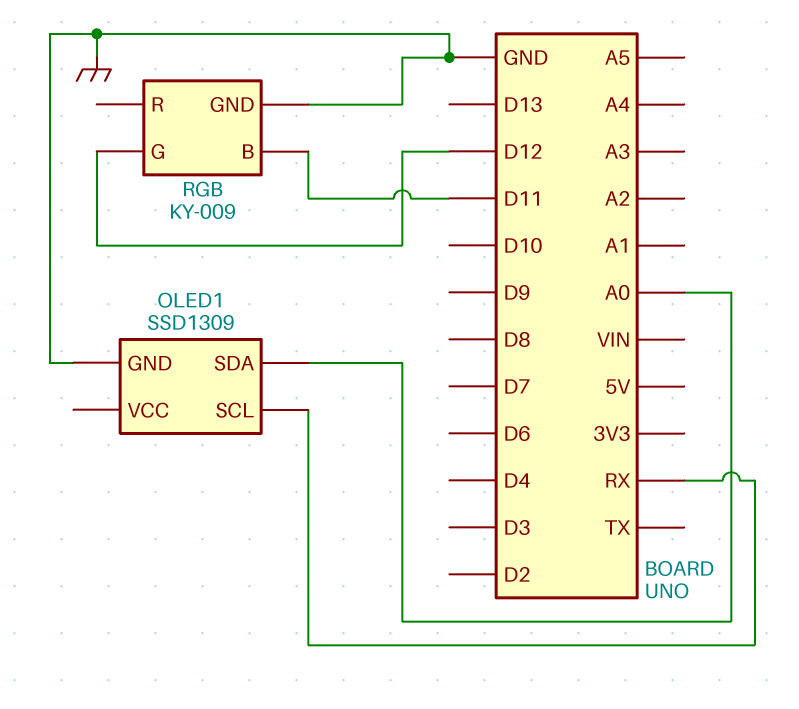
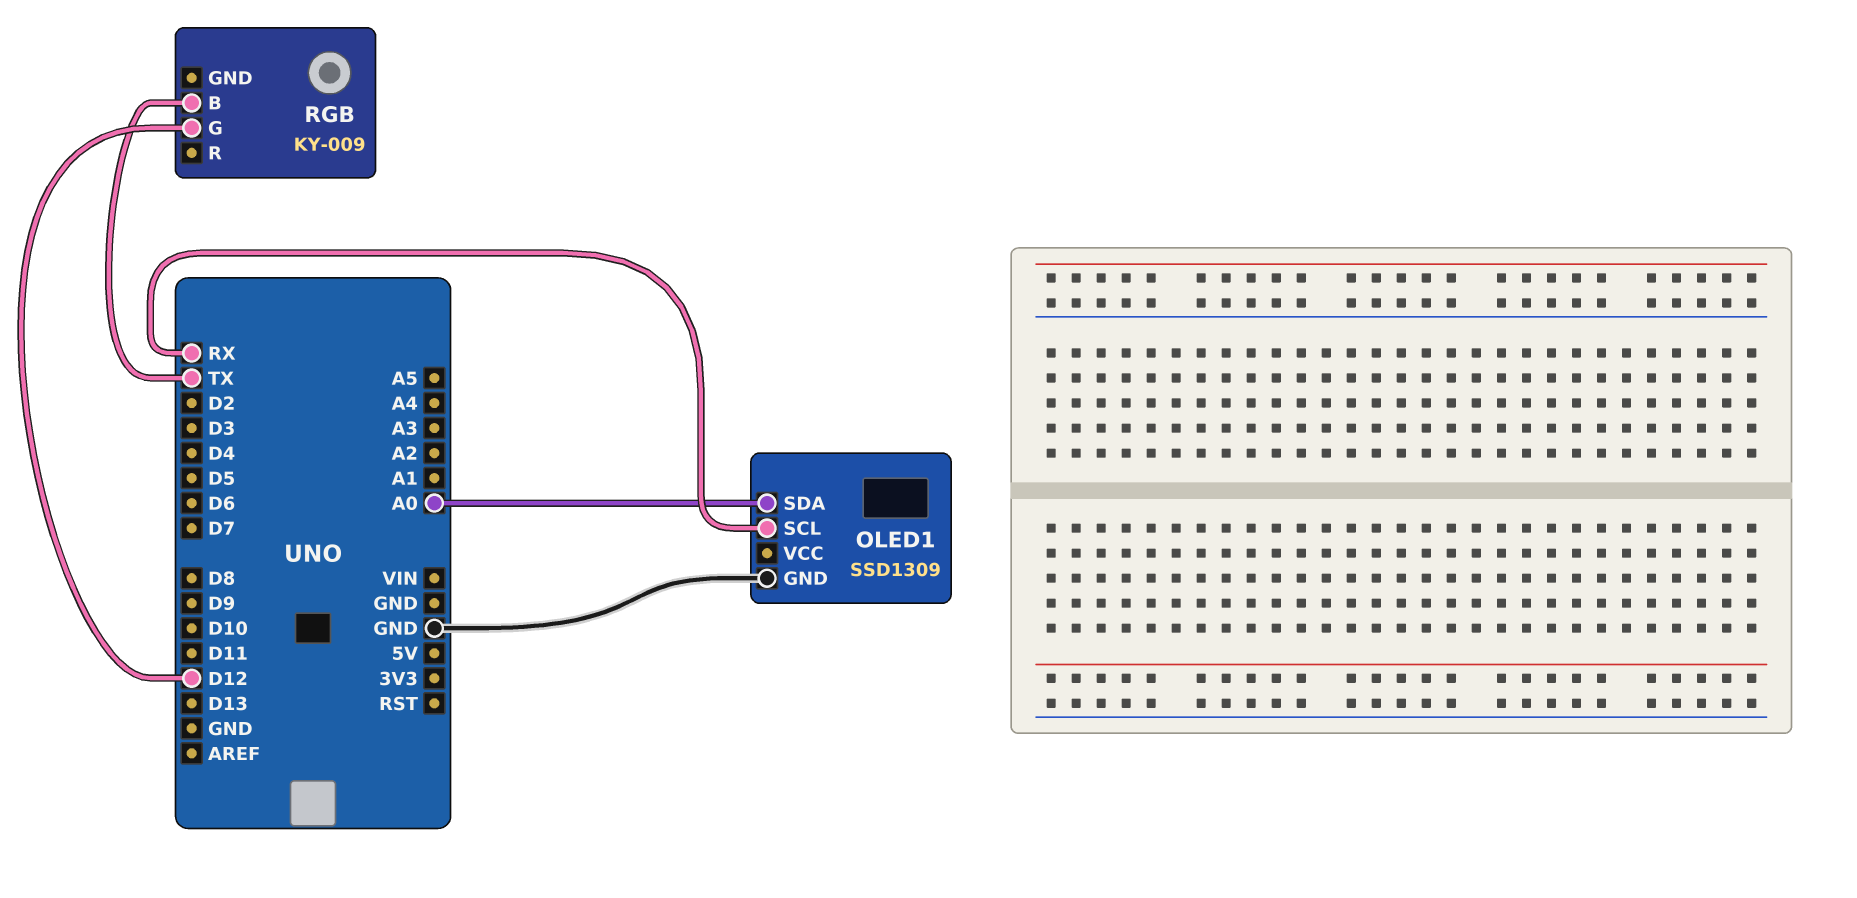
RGB pin B: D11 -> TX
RGB pin GND: GND -> none

